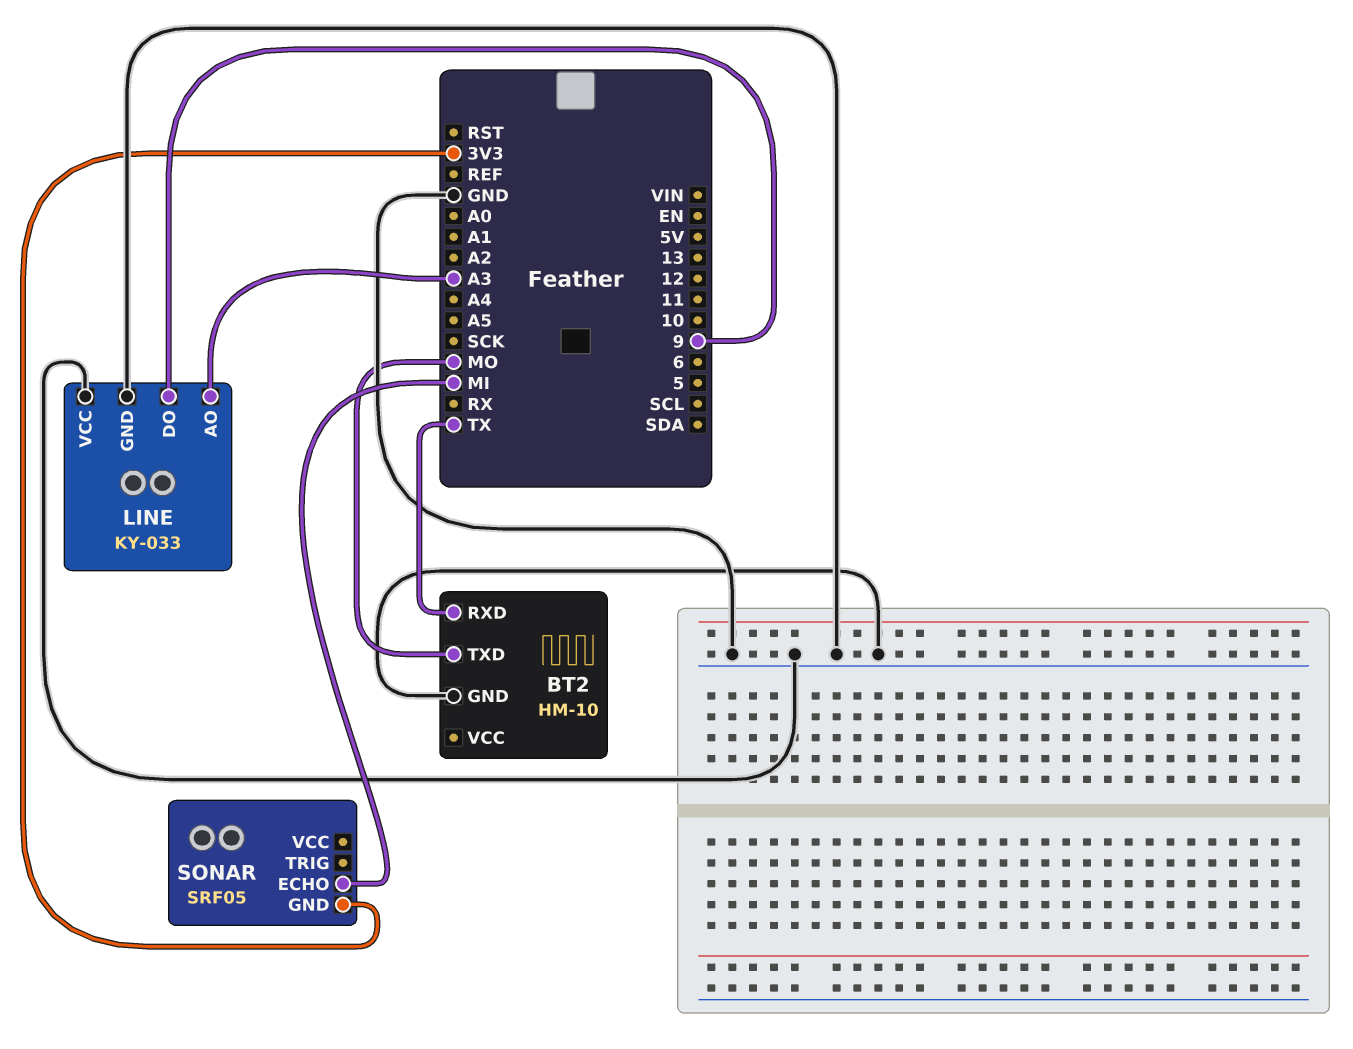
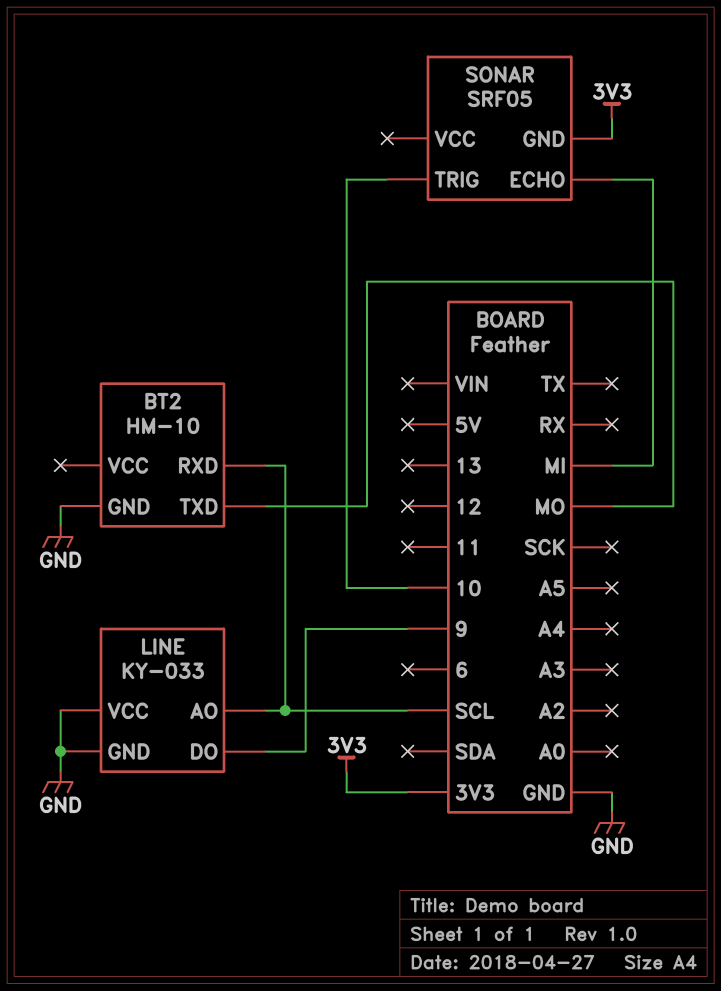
BT2 pin RXD: TX -> SCL
LINE pin AO: A3 -> SCL
SONAR pin TRIG: none -> 10

